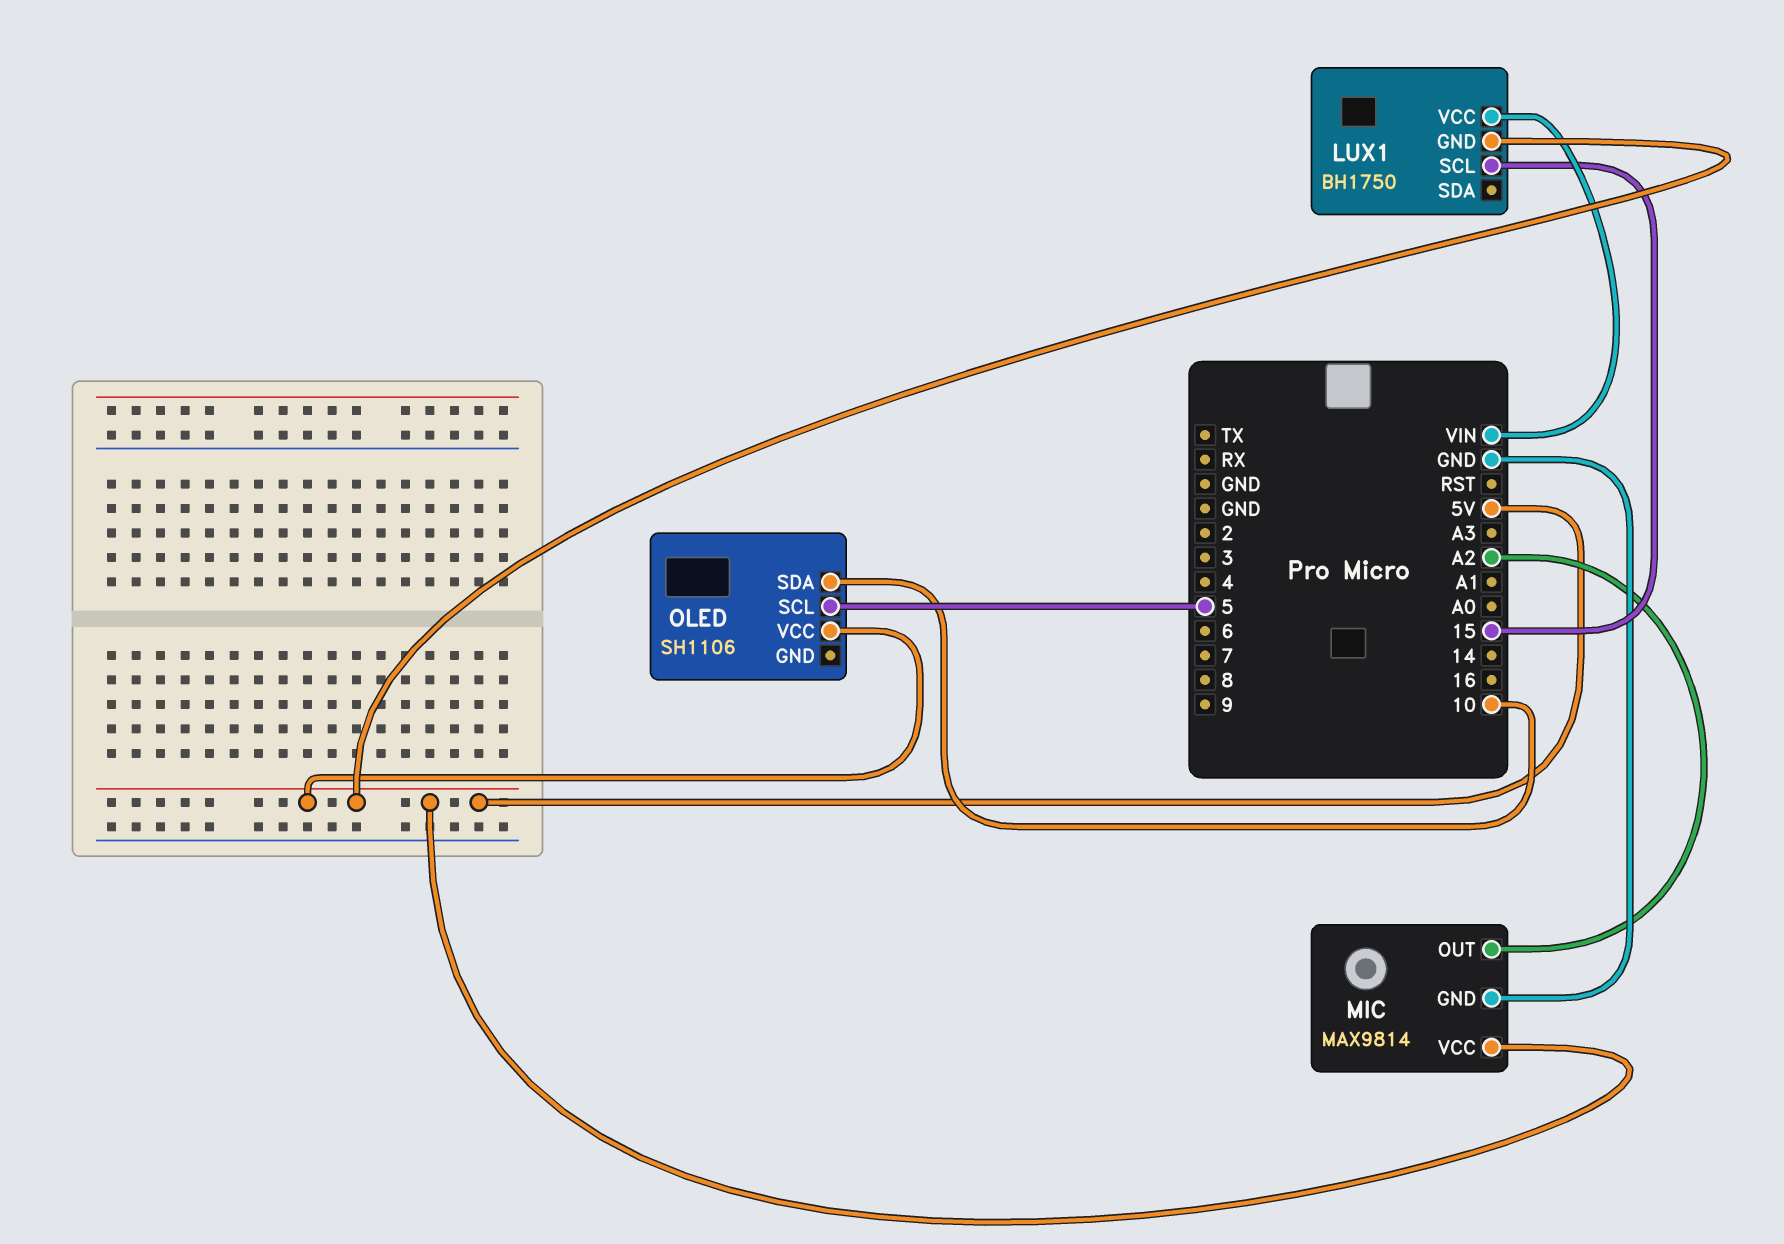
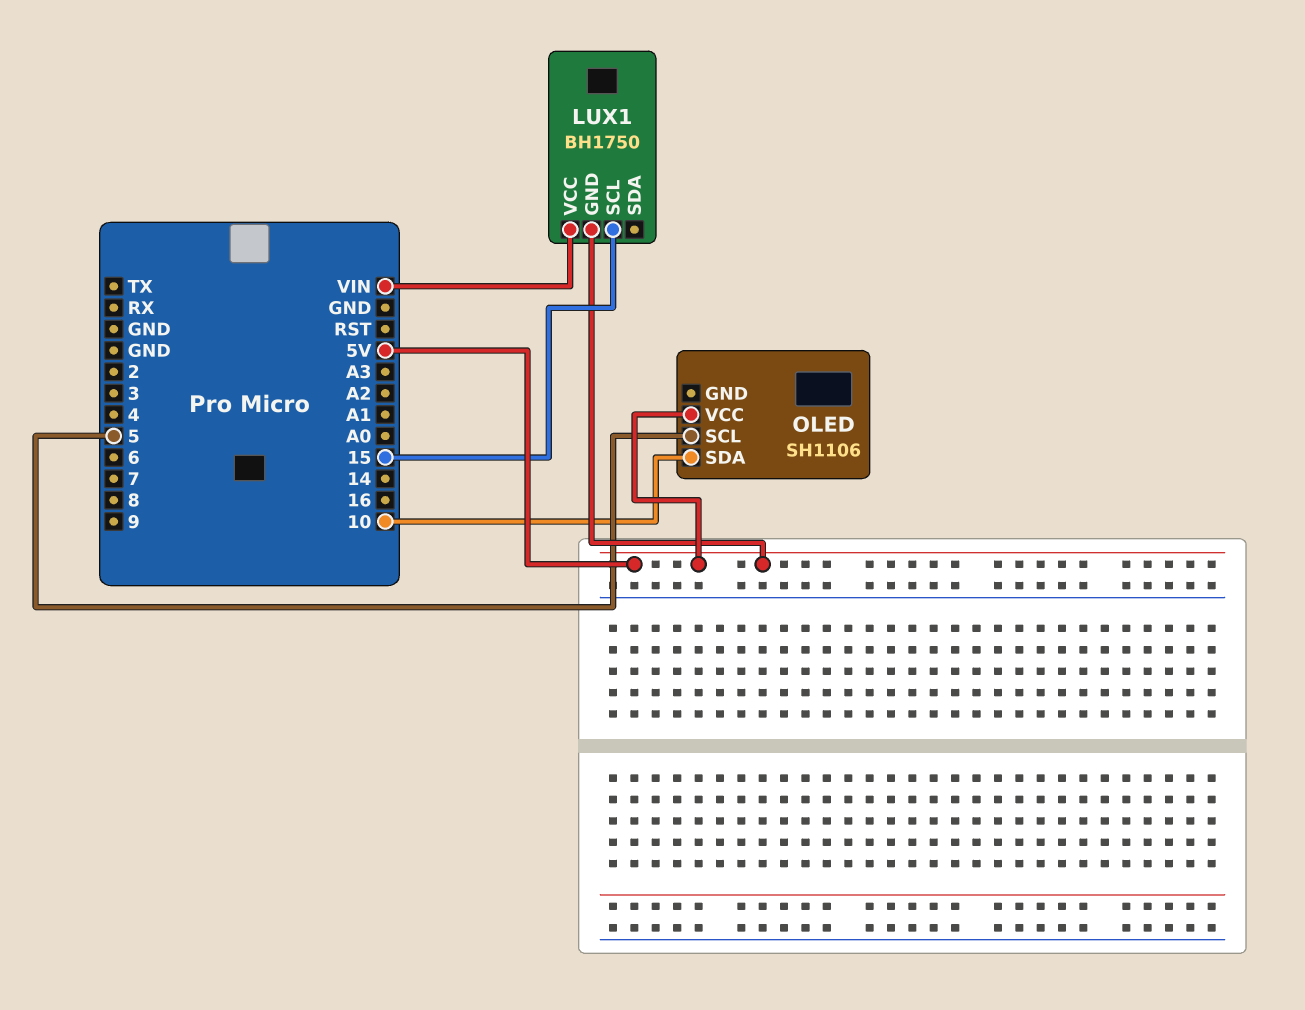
MIC: MAX9814 -> none
MIC pin GND: GND -> none
MIC pin OUT: A2 -> none
MIC pin VCC: 5V -> none

